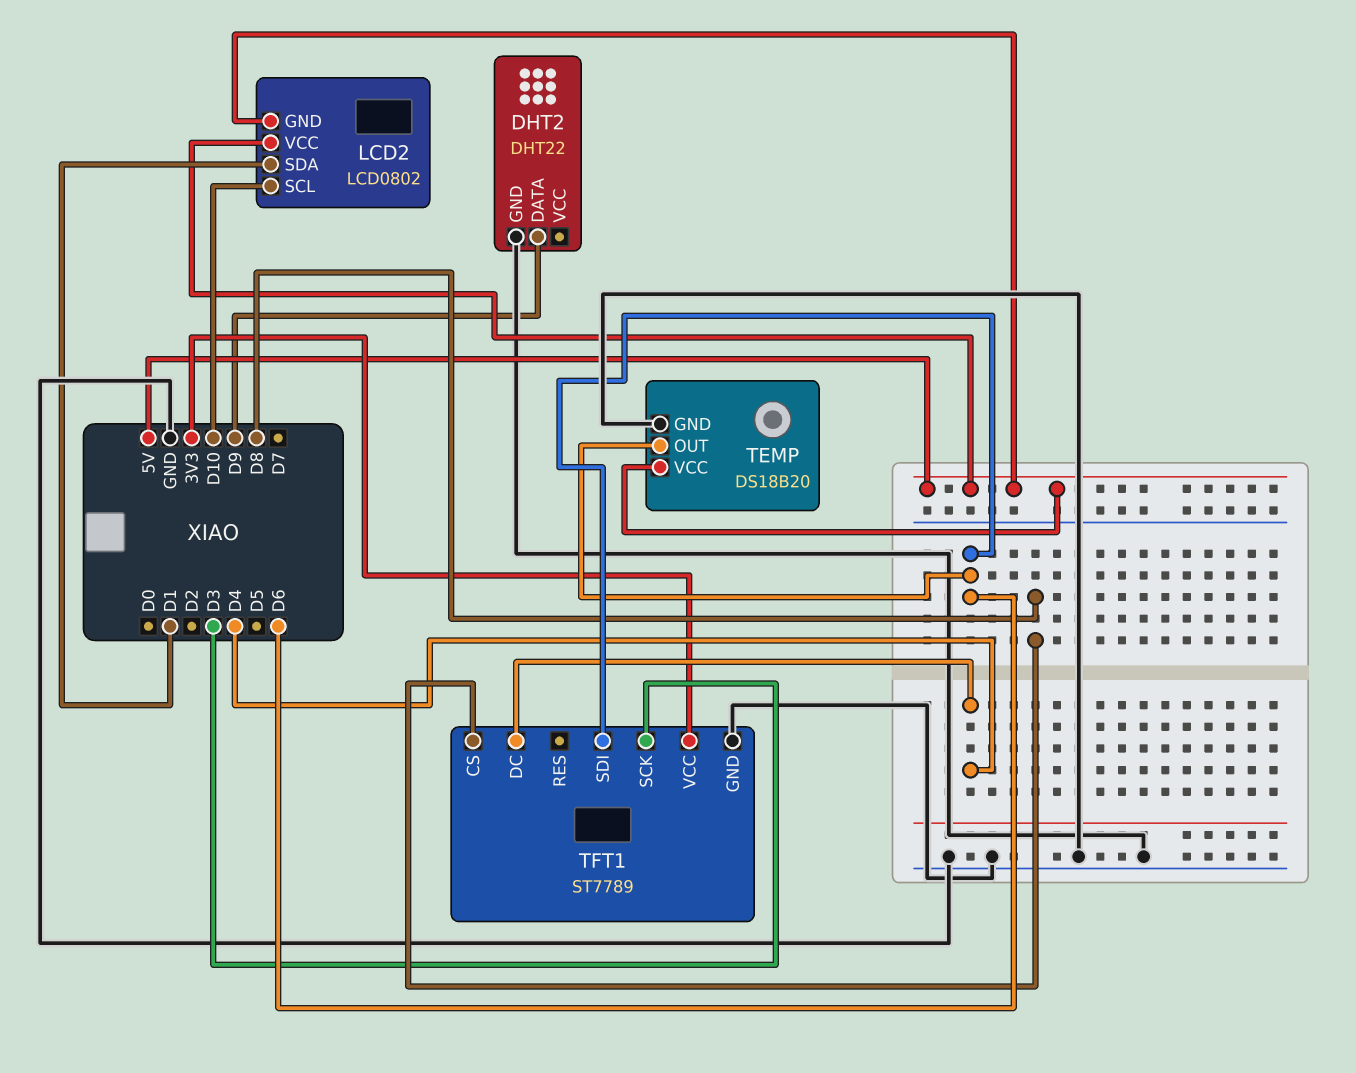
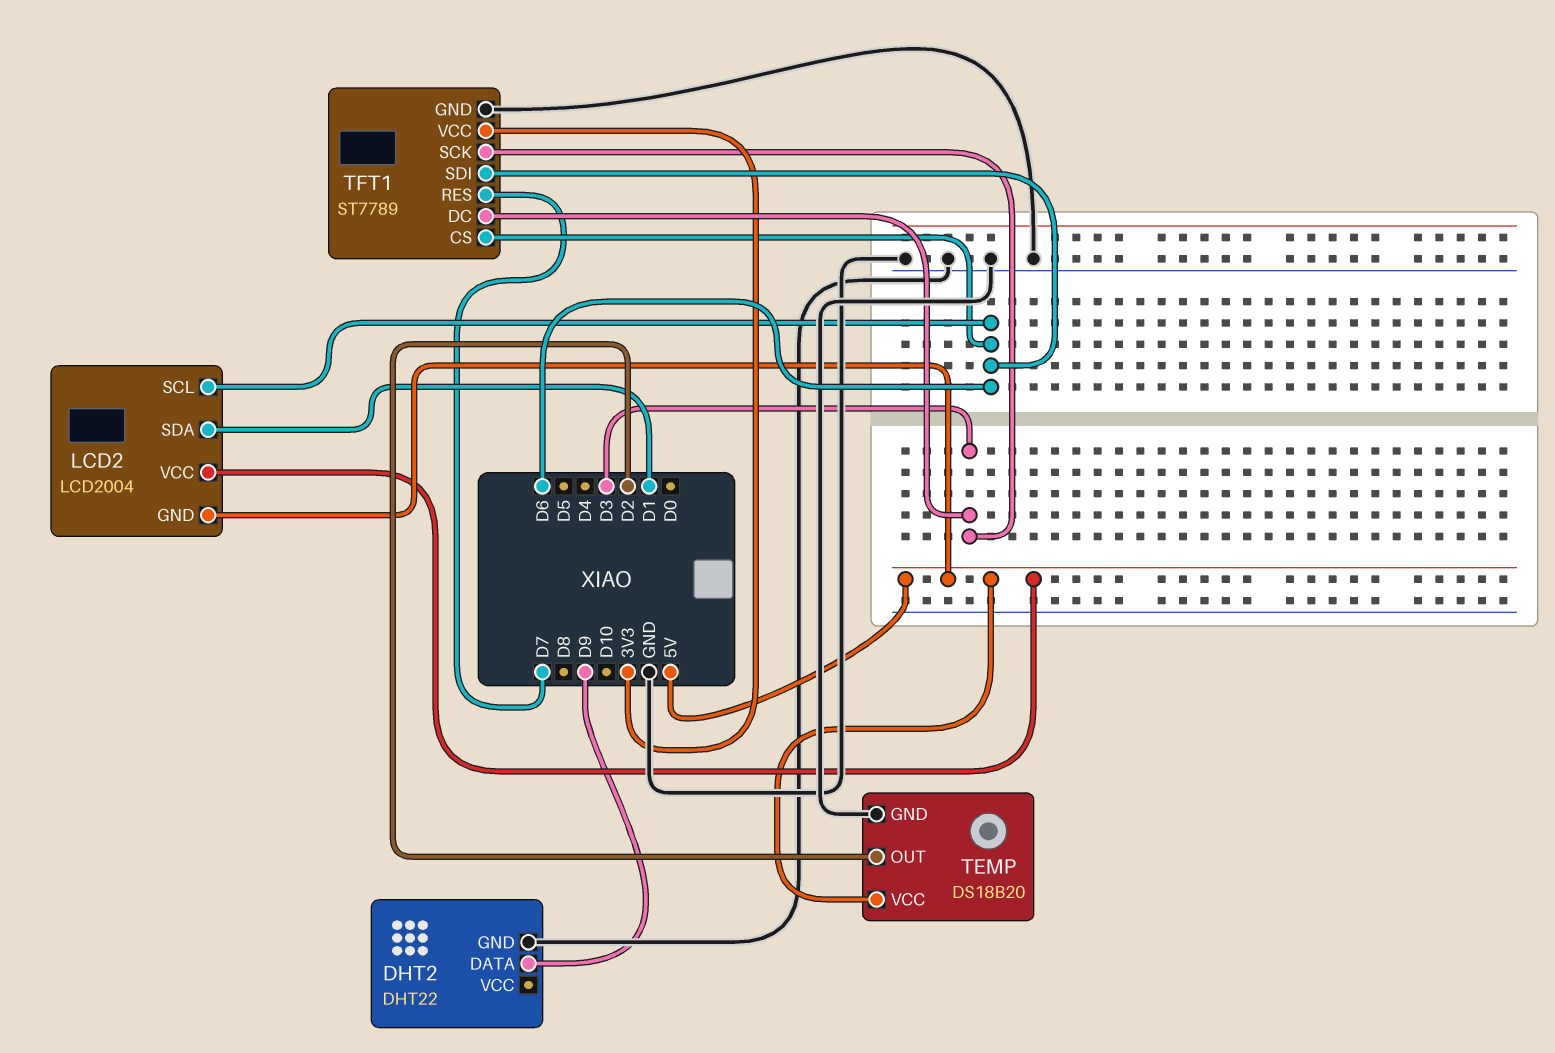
LCD2: LCD0802 -> LCD2004
LCD2 pin SCL: D10 -> D6
TEMP pin OUT: D6 -> D2
TFT1 pin CS: D8 -> D6
TFT1 pin DC: D4 -> D3
TFT1 pin RES: none -> D7

